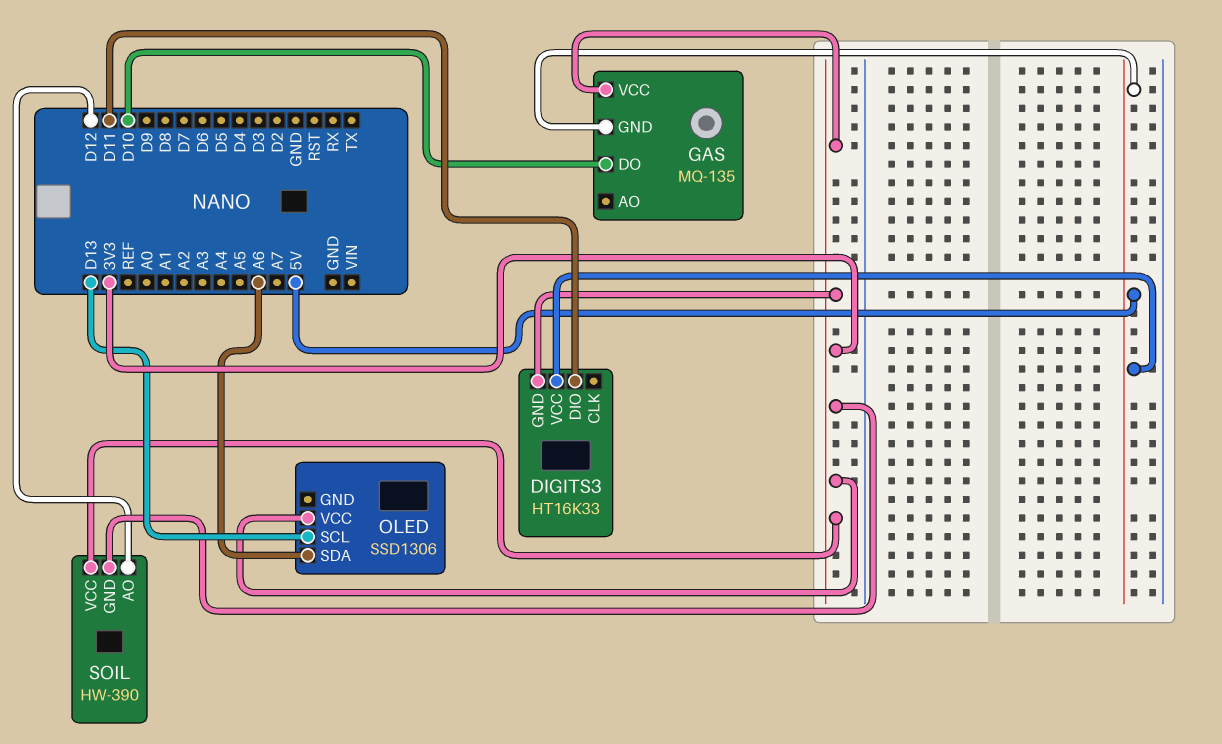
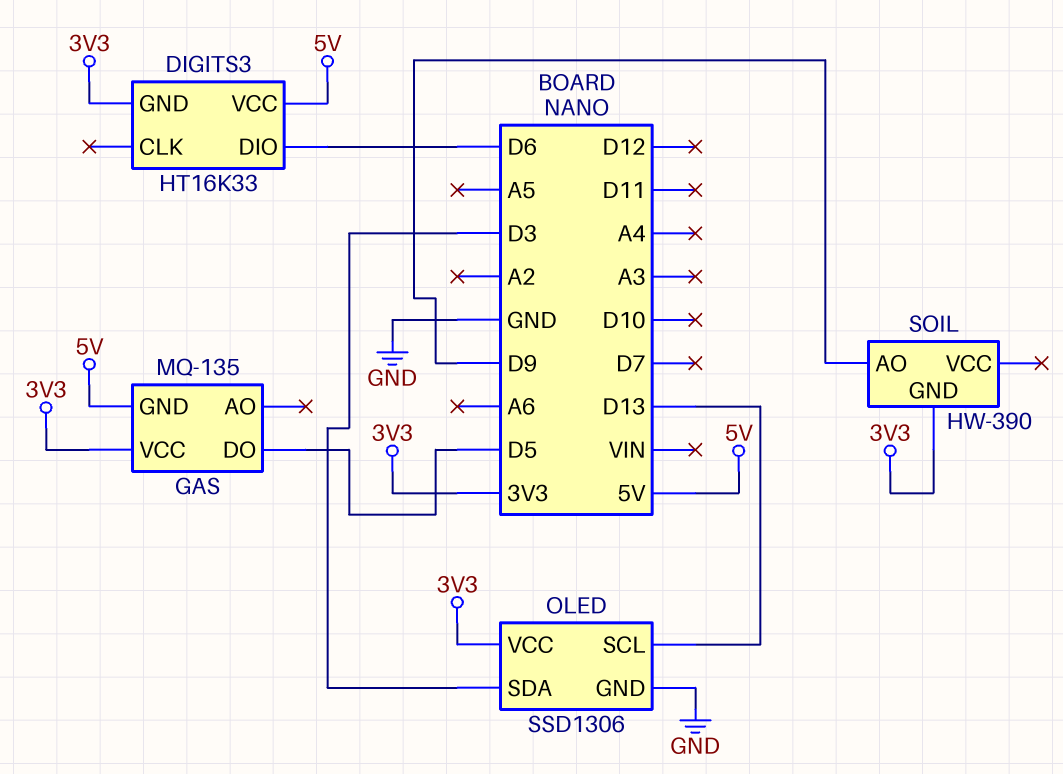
DIGITS3 pin DIO: D11 -> D6
GAS pin DO: D10 -> D5
OLED pin GND: none -> GND
OLED pin SDA: A6 -> D3
SOIL pin AO: D12 -> D9
SOIL pin VCC: 3V3 -> none

